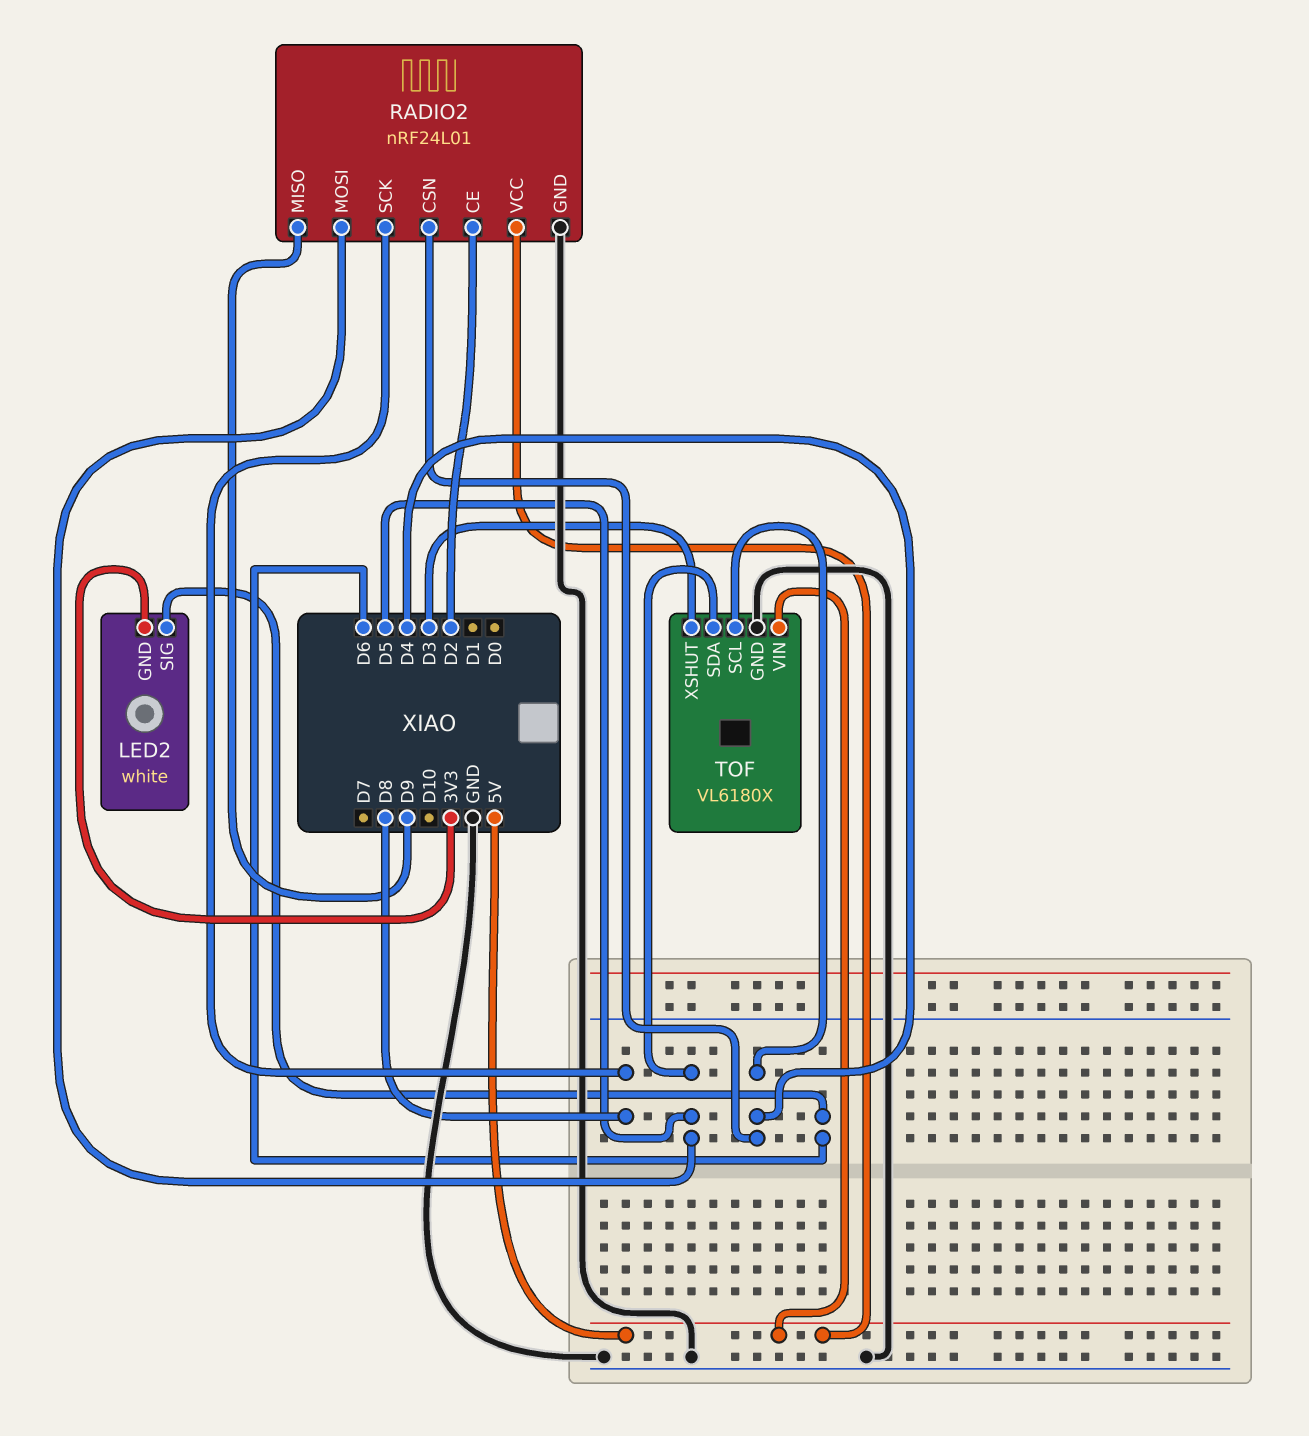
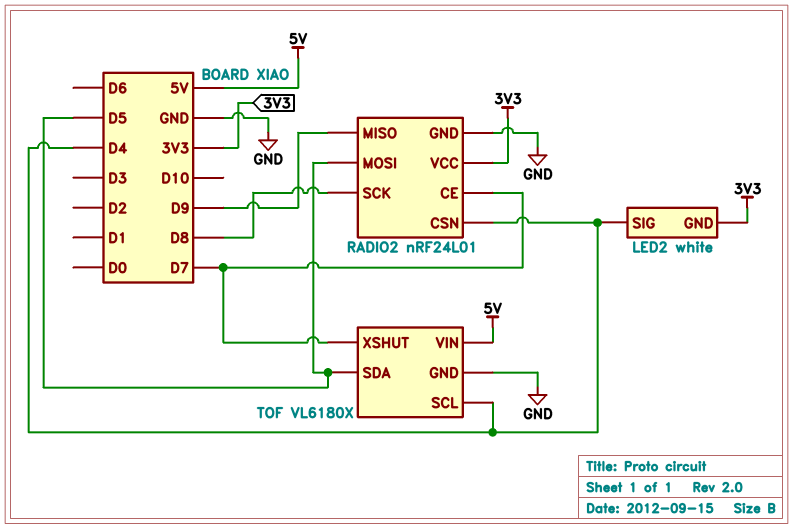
LED2 pin SIG: D6 -> D4
RADIO2 pin CE: D2 -> D7
RADIO2 pin VCC: 5V -> 3V3
TOF pin XSHUT: D3 -> D7

